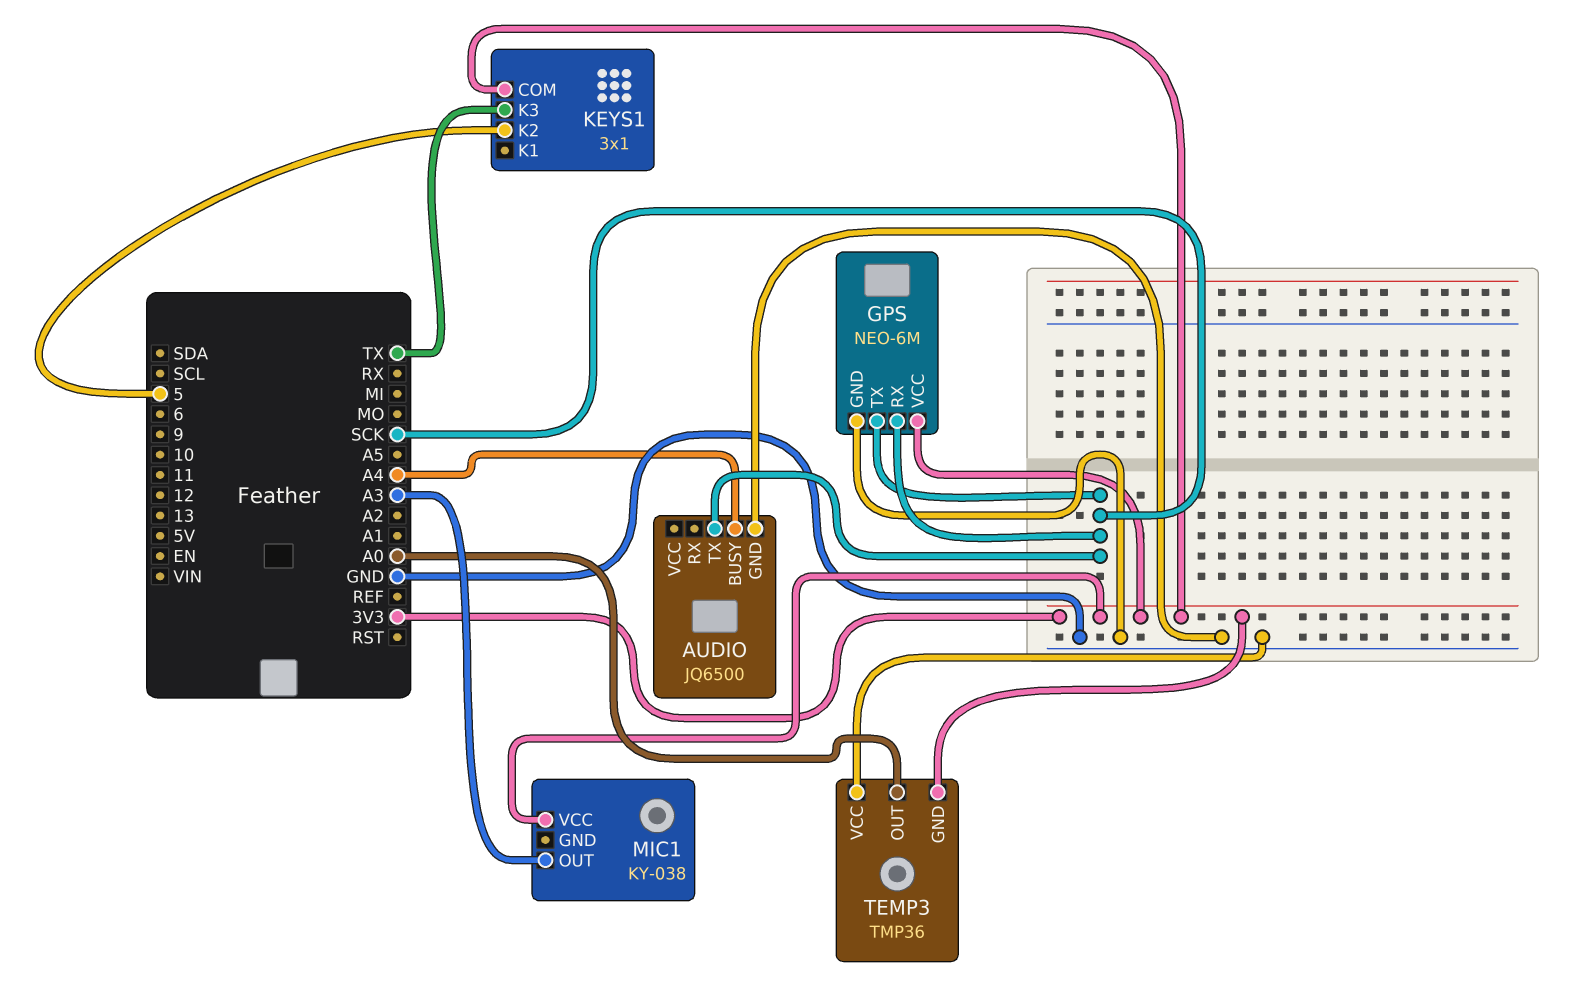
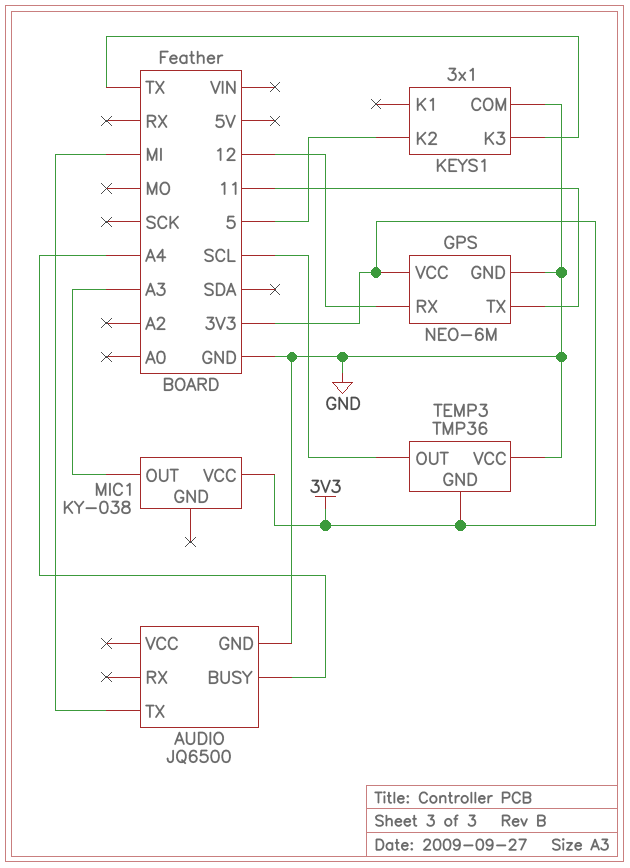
AUDIO pin TX: SCK -> MI
GPS pin RX: SCK -> 12
GPS pin TX: SCK -> 11
KEYS1 pin COM: 3V3 -> GND
TEMP3 pin OUT: A0 -> SCL

